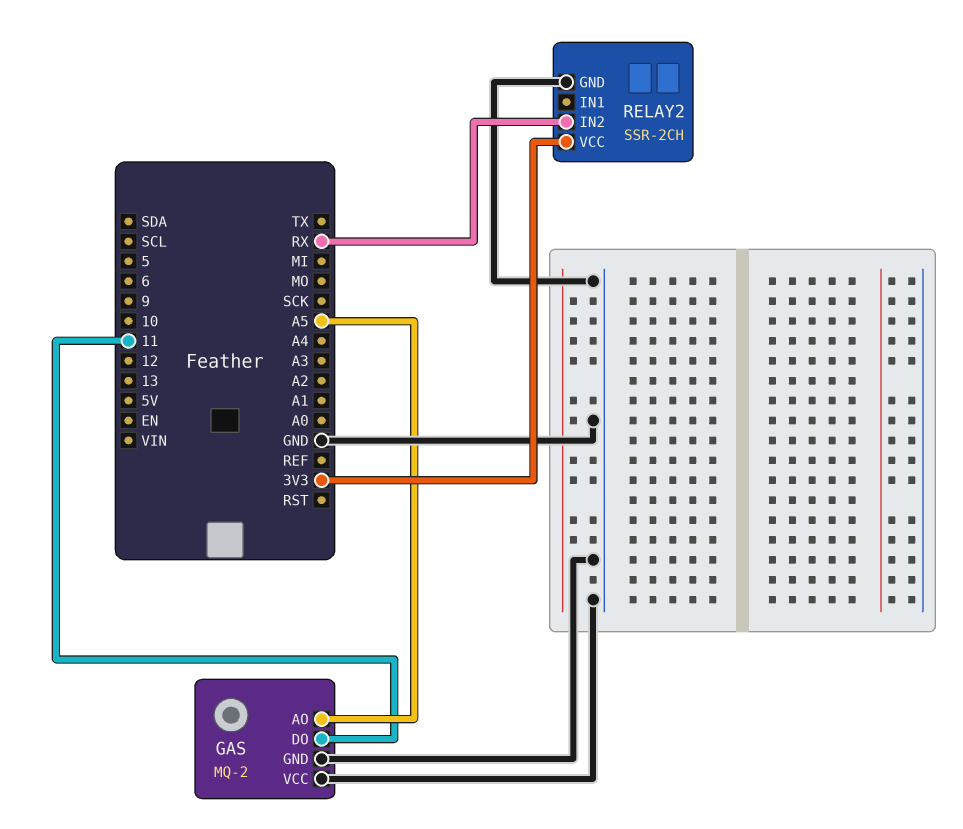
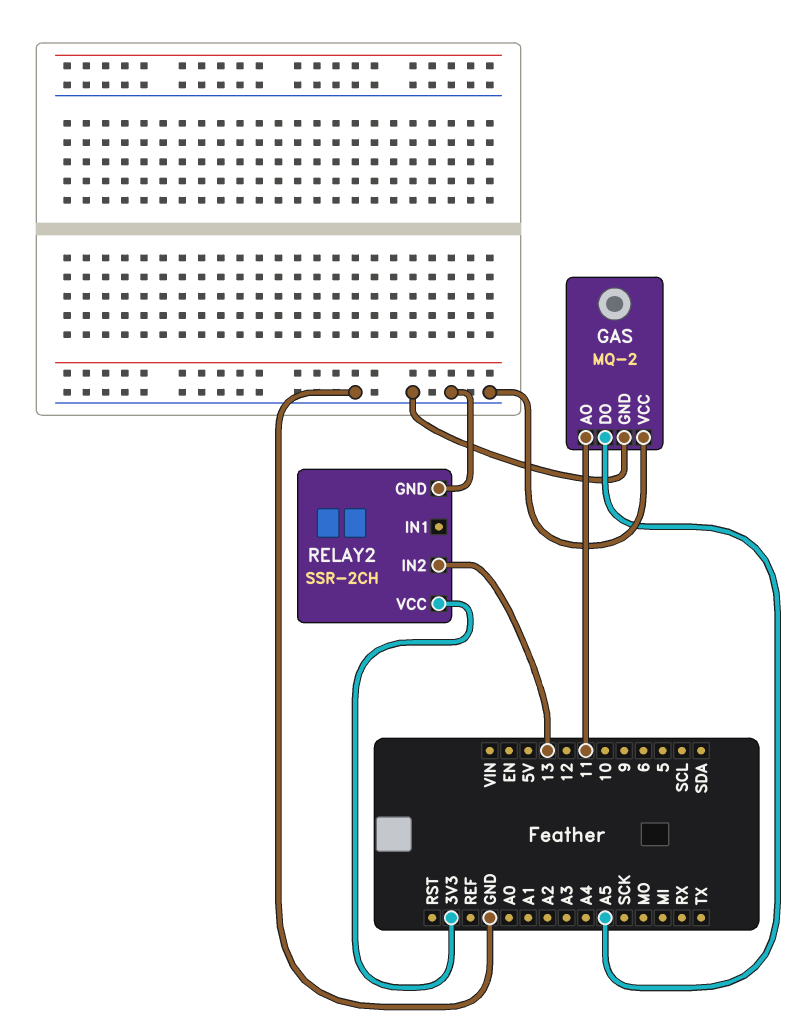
GAS pin AO: A5 -> 11
GAS pin DO: 11 -> A5
RELAY2 pin IN2: RX -> 13

